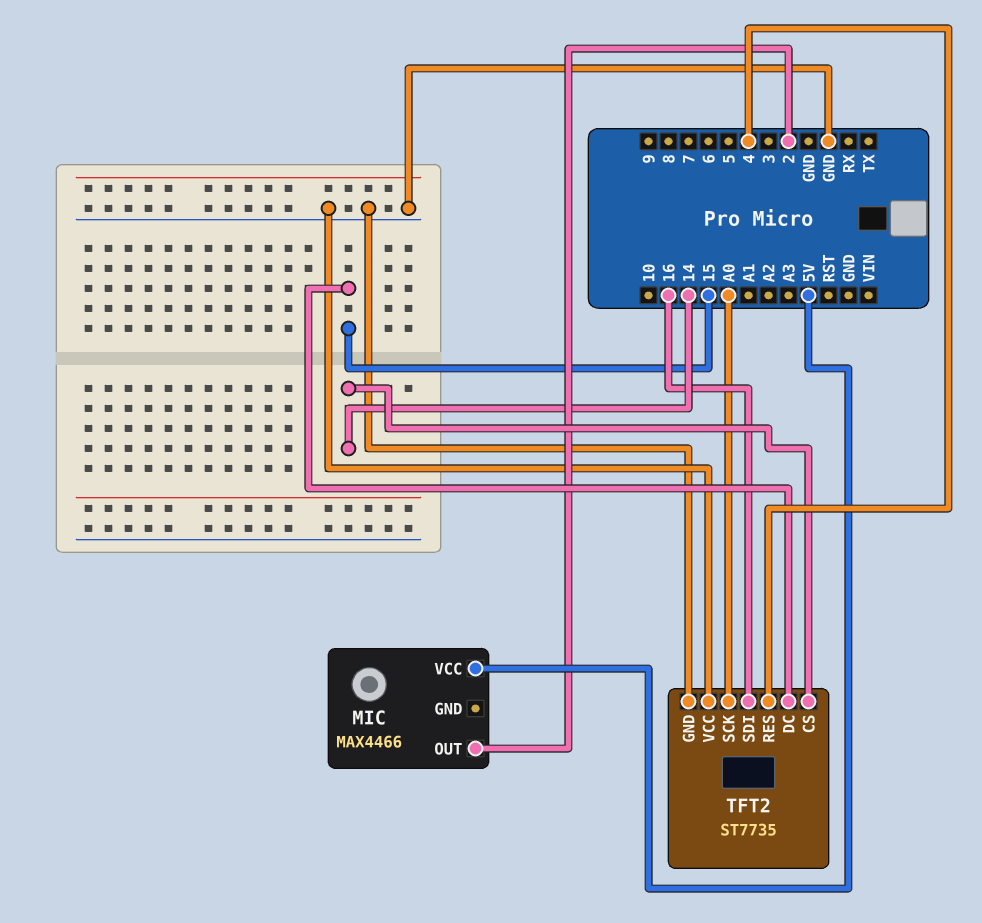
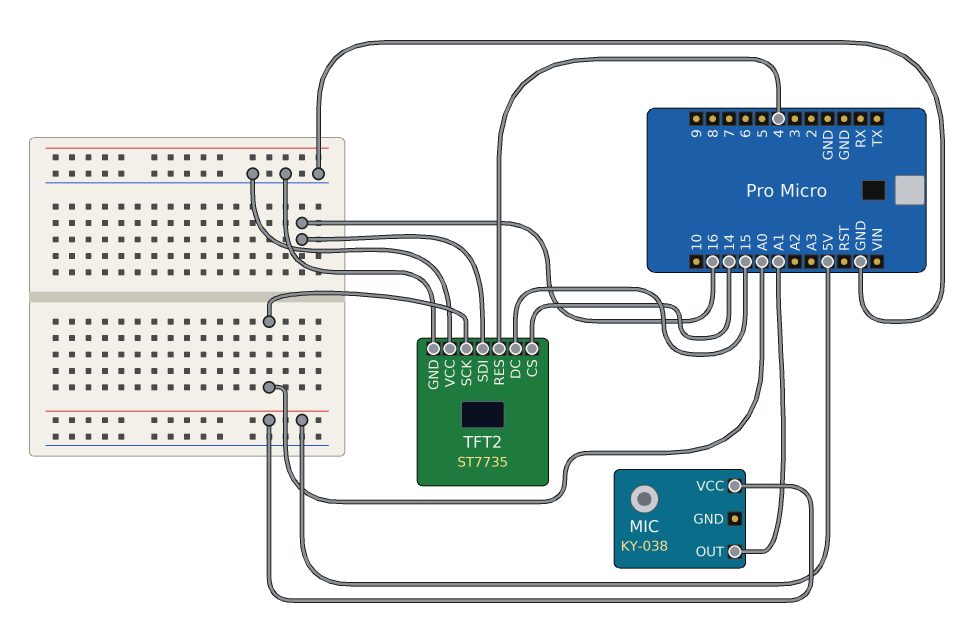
MIC: MAX4466 -> KY-038
MIC pin OUT: 2 -> A1

